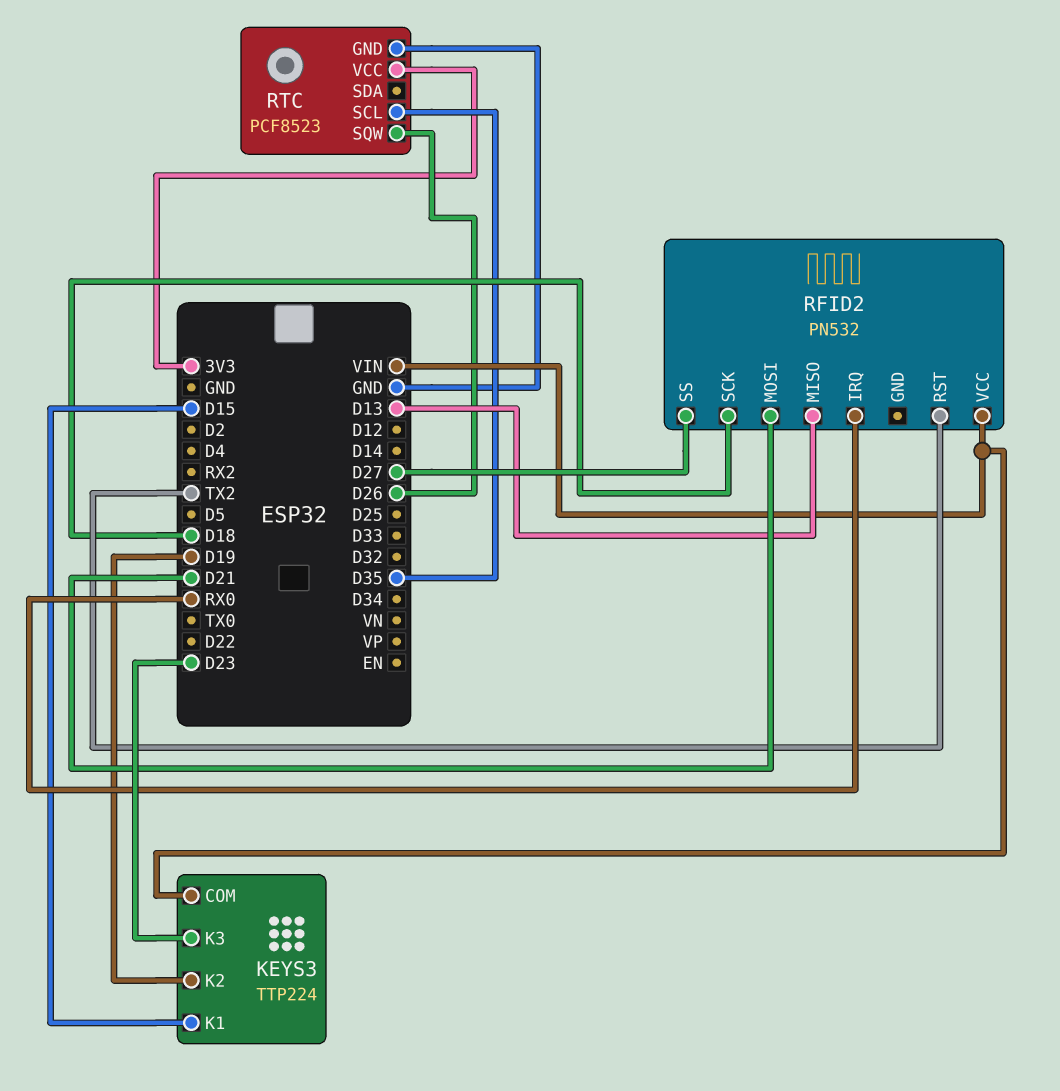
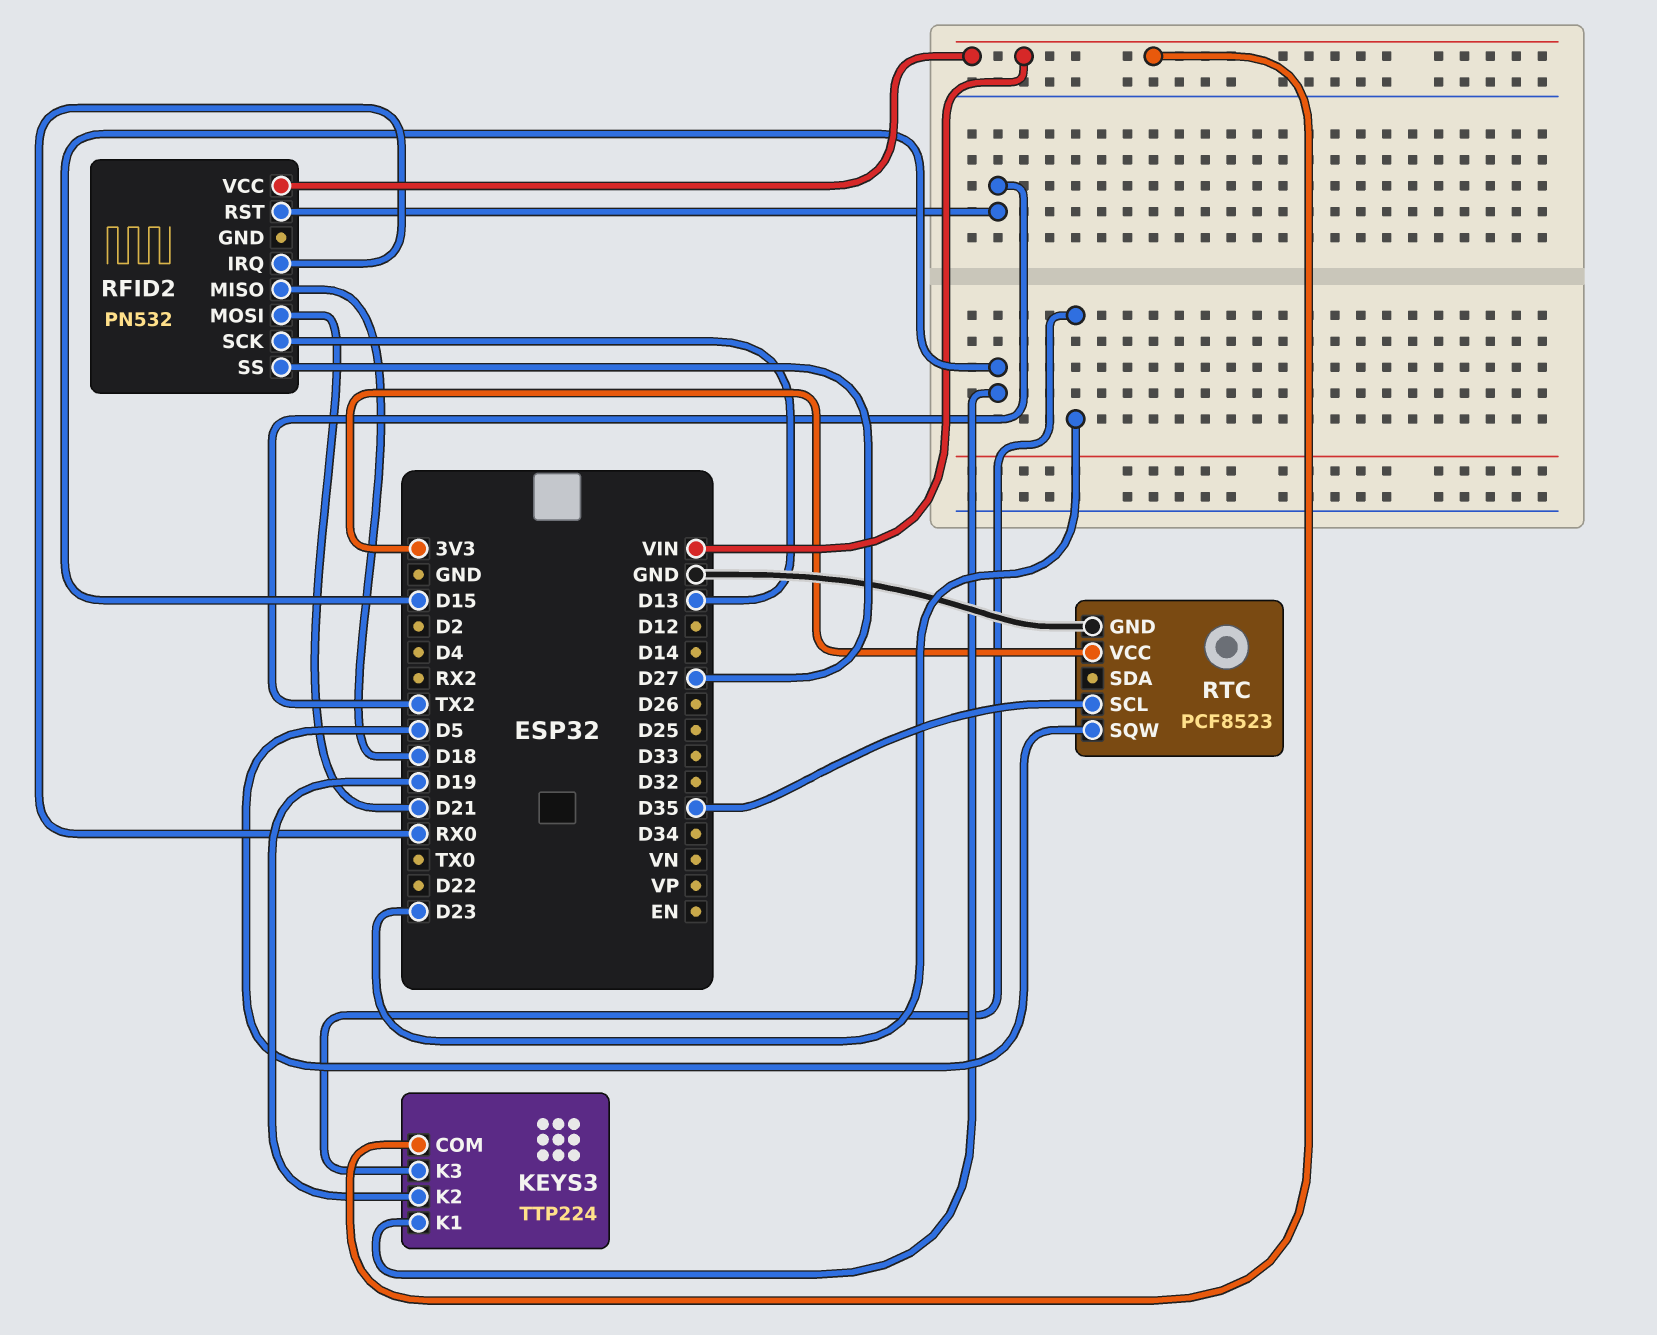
RFID2 pin MISO: D13 -> D18
RFID2 pin SCK: D18 -> D13
RTC pin SQW: D26 -> D5

